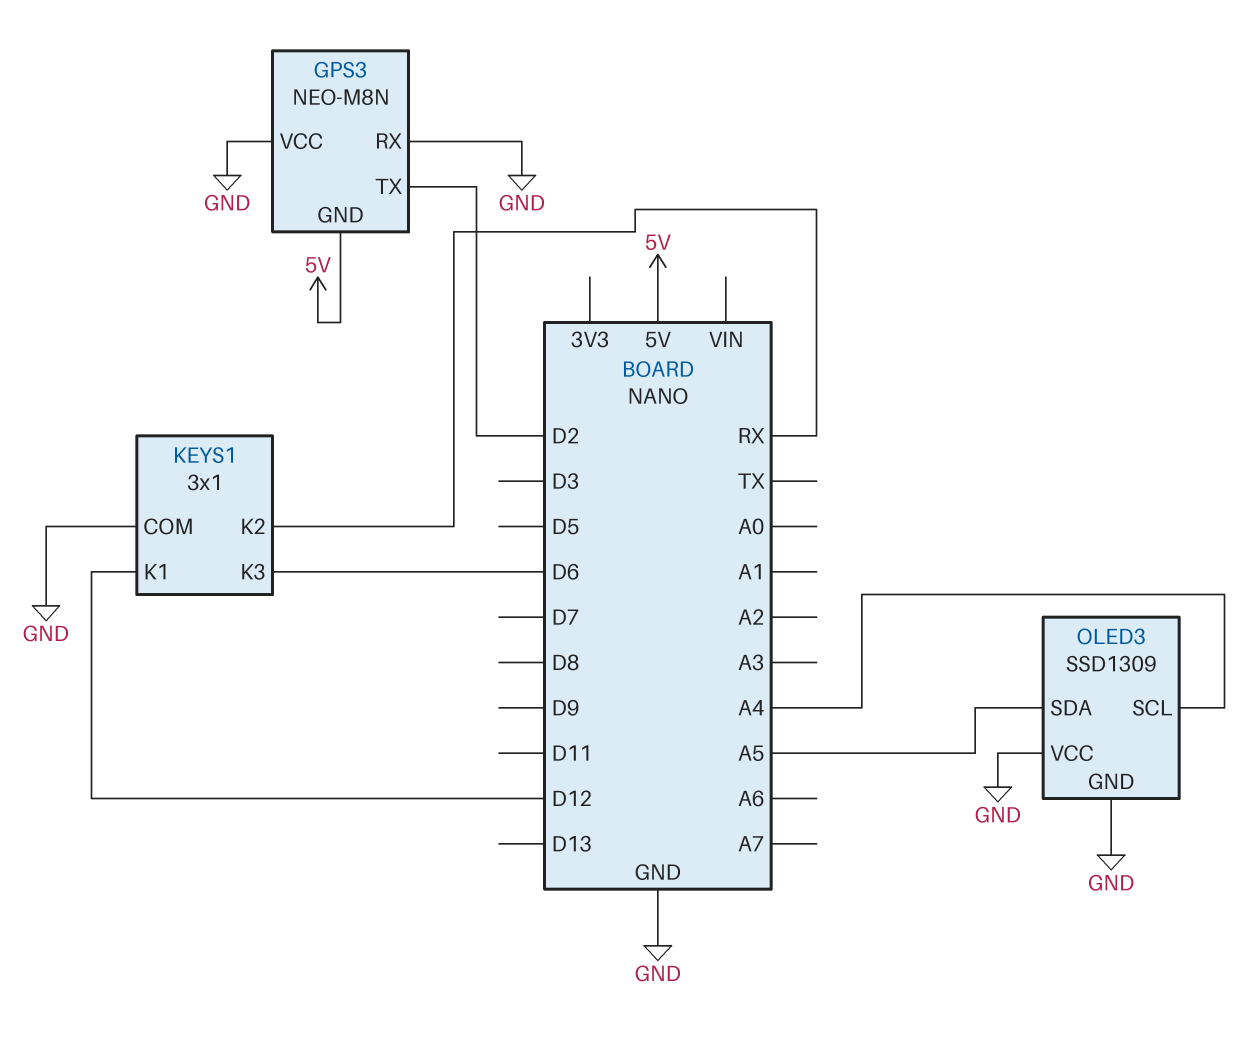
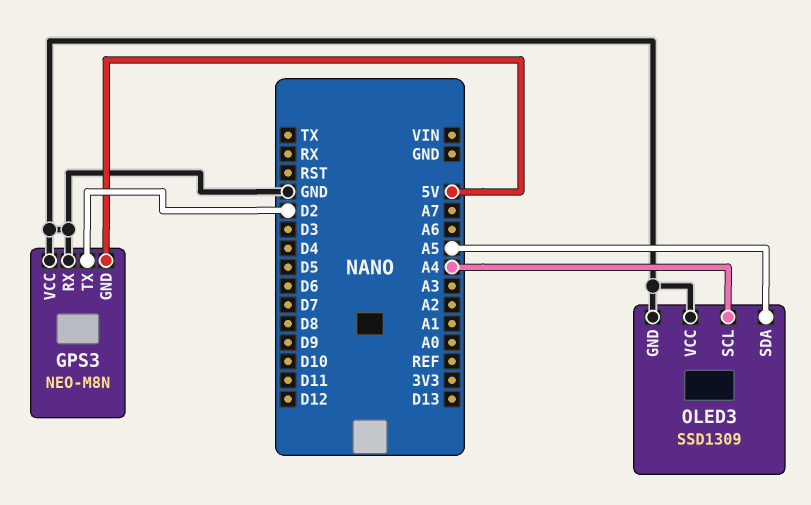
KEYS1: 3x1 -> none
KEYS1 pin COM: GND -> none
KEYS1 pin K1: D12 -> none
KEYS1 pin K2: RX -> none
KEYS1 pin K3: D6 -> none

